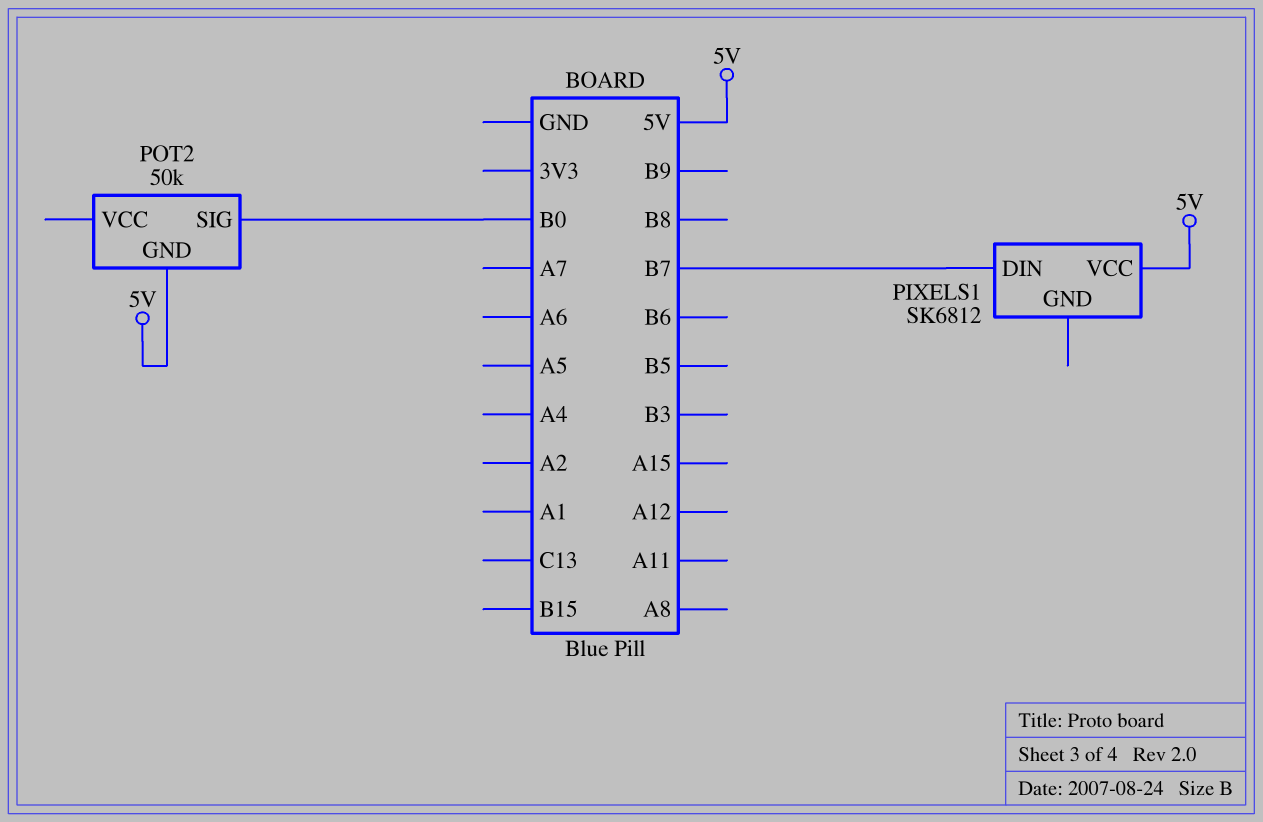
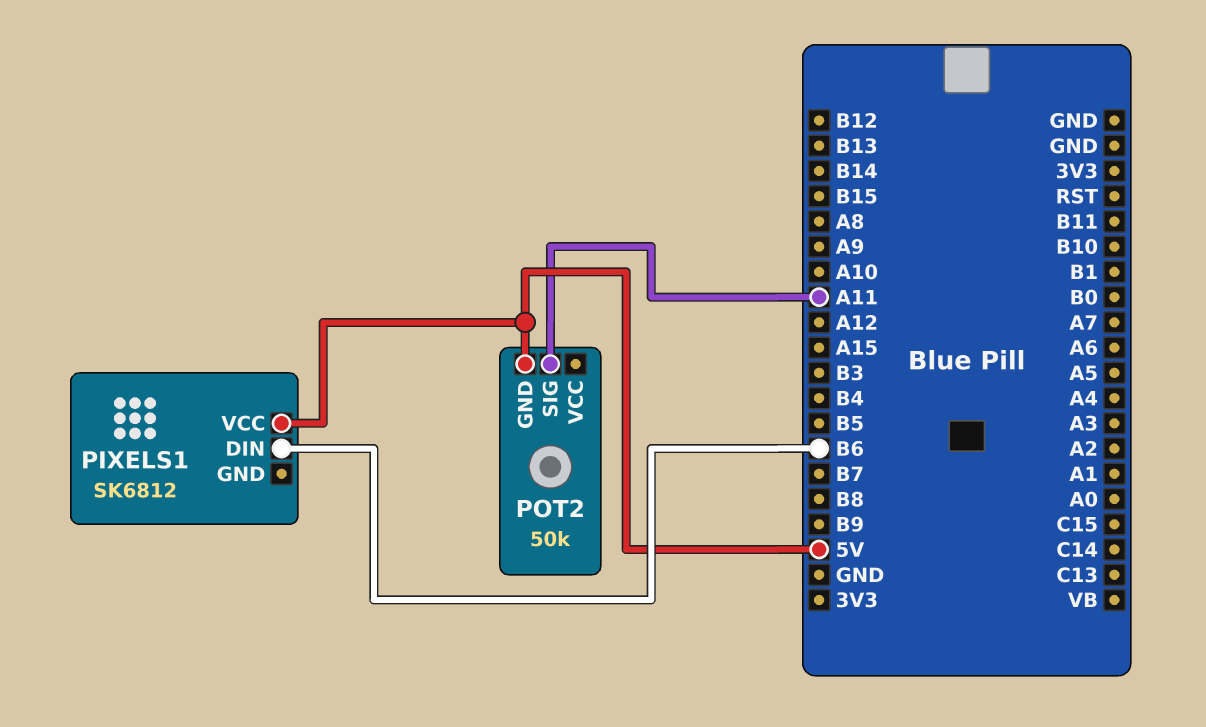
PIXELS1 pin DIN: B7 -> B6
POT2 pin SIG: B0 -> A11

